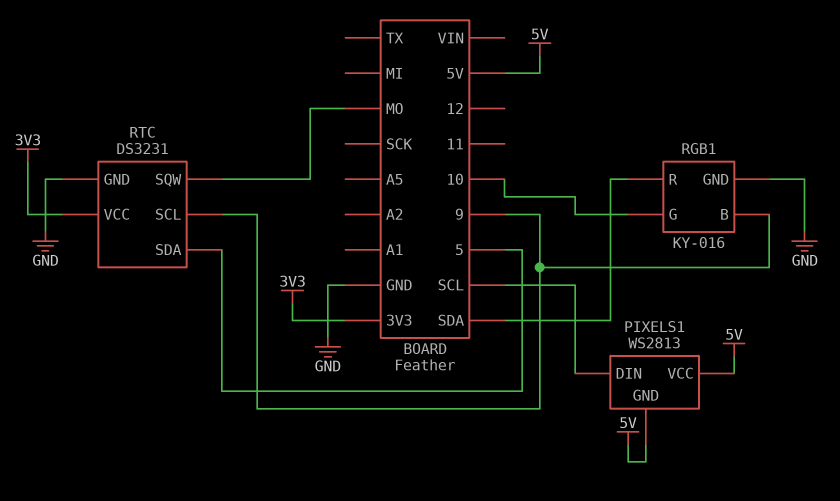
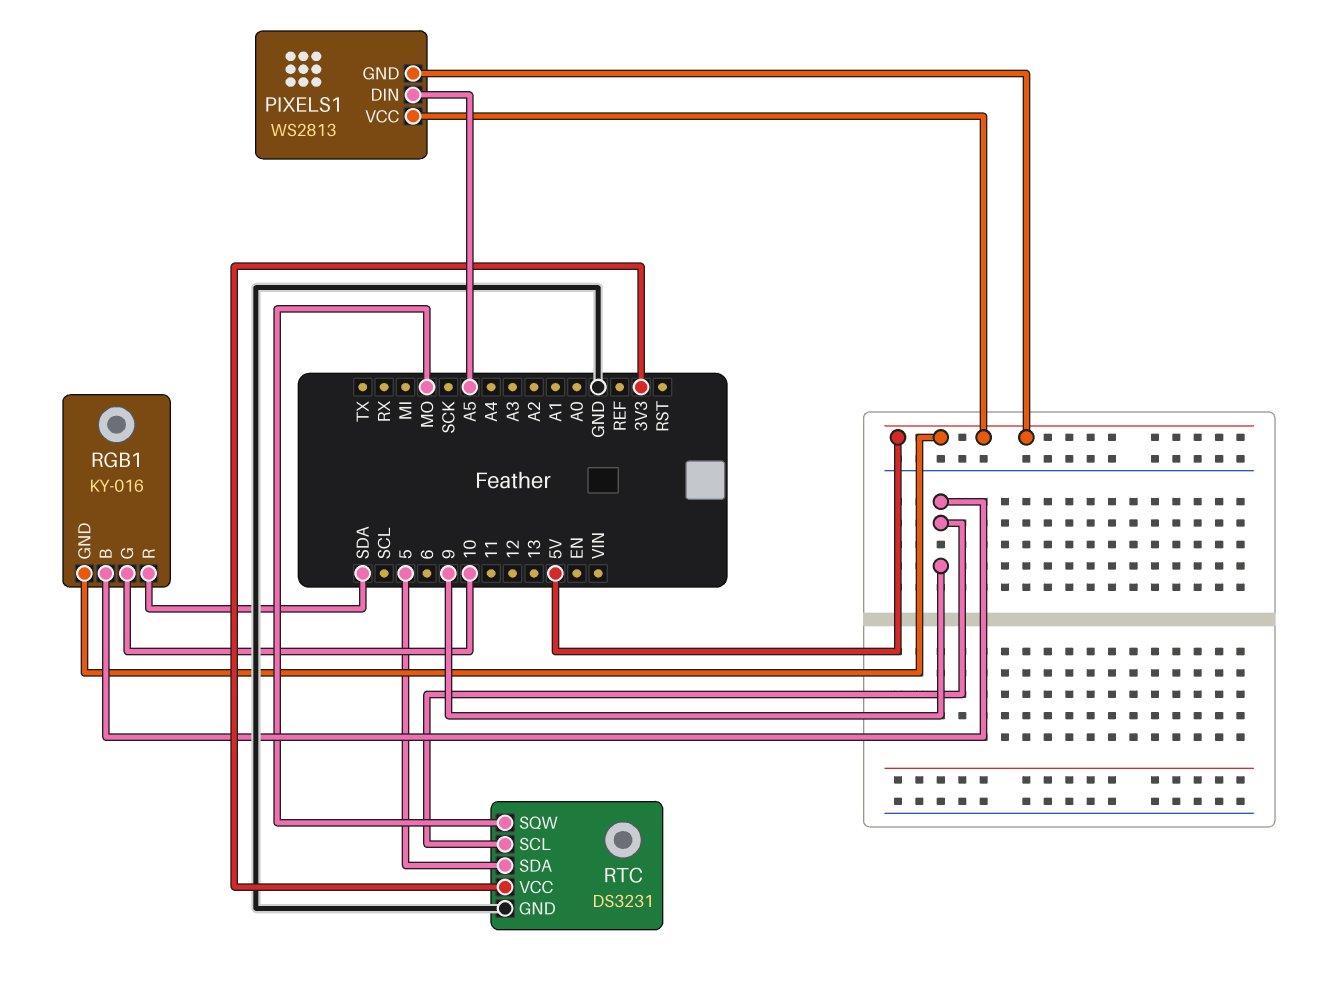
PIXELS1 pin DIN: SCL -> A5
RGB1 pin GND: GND -> 5V

